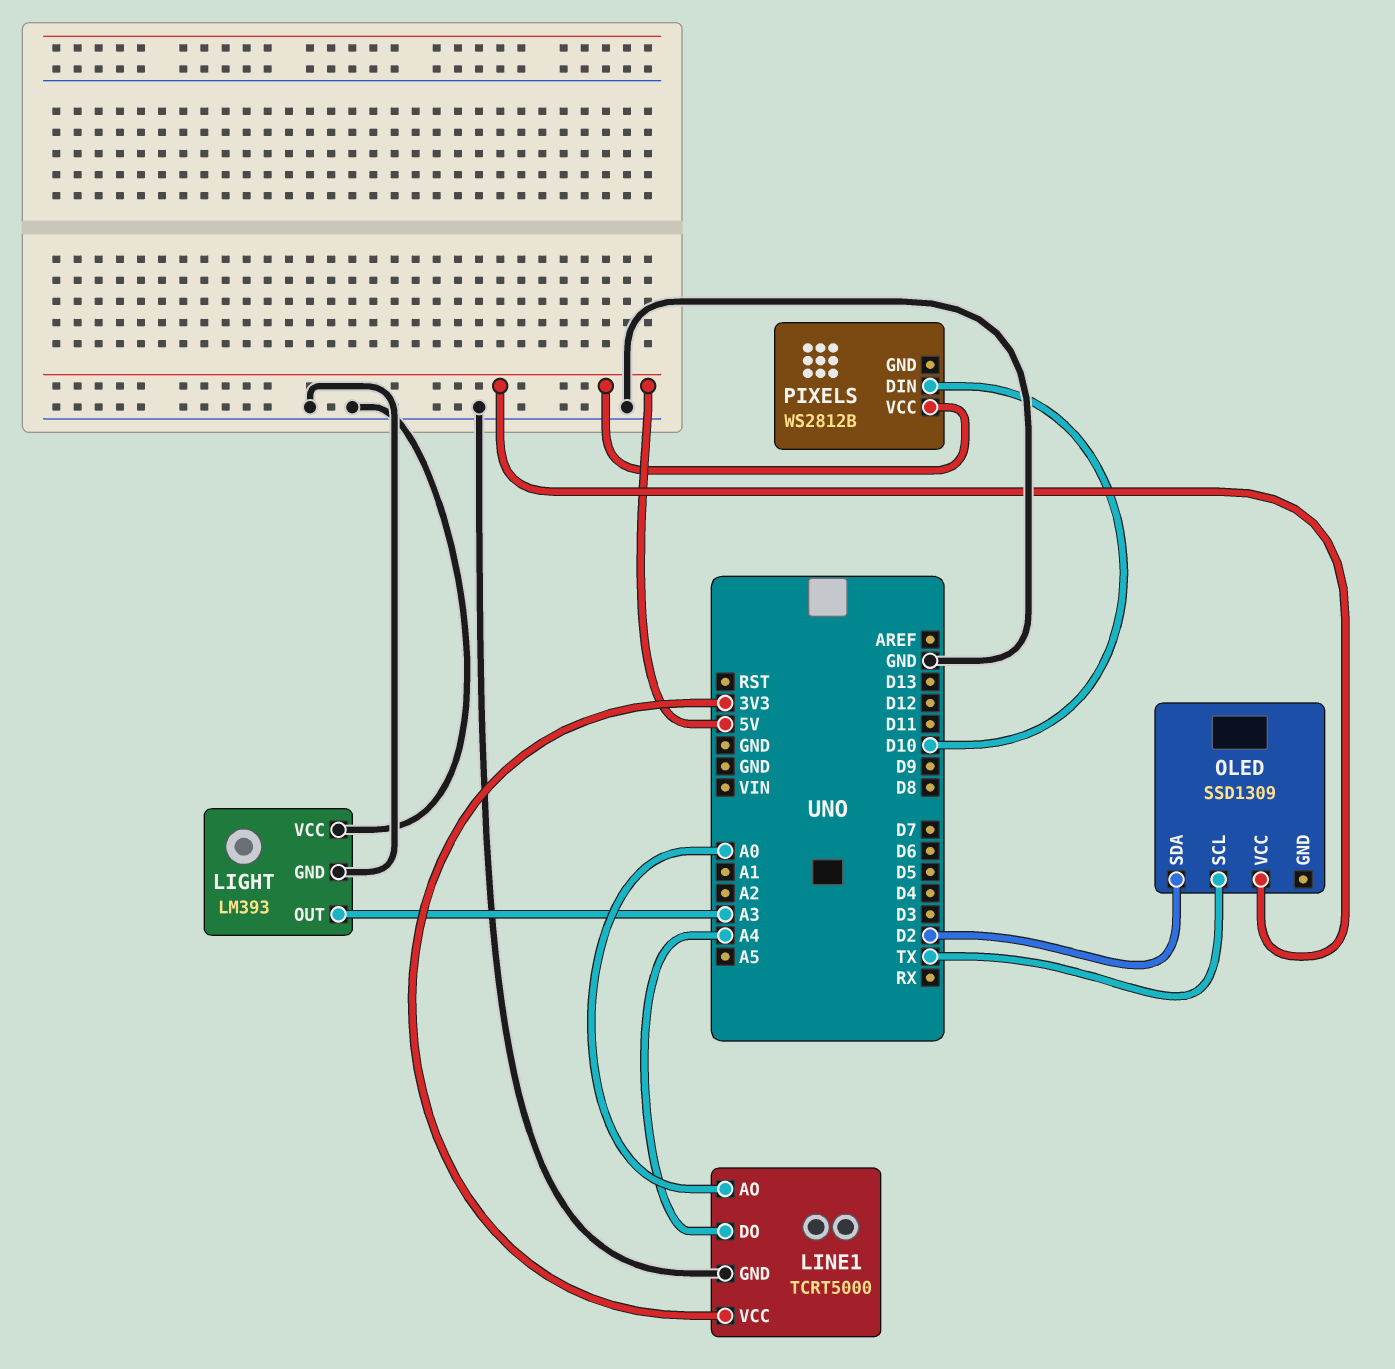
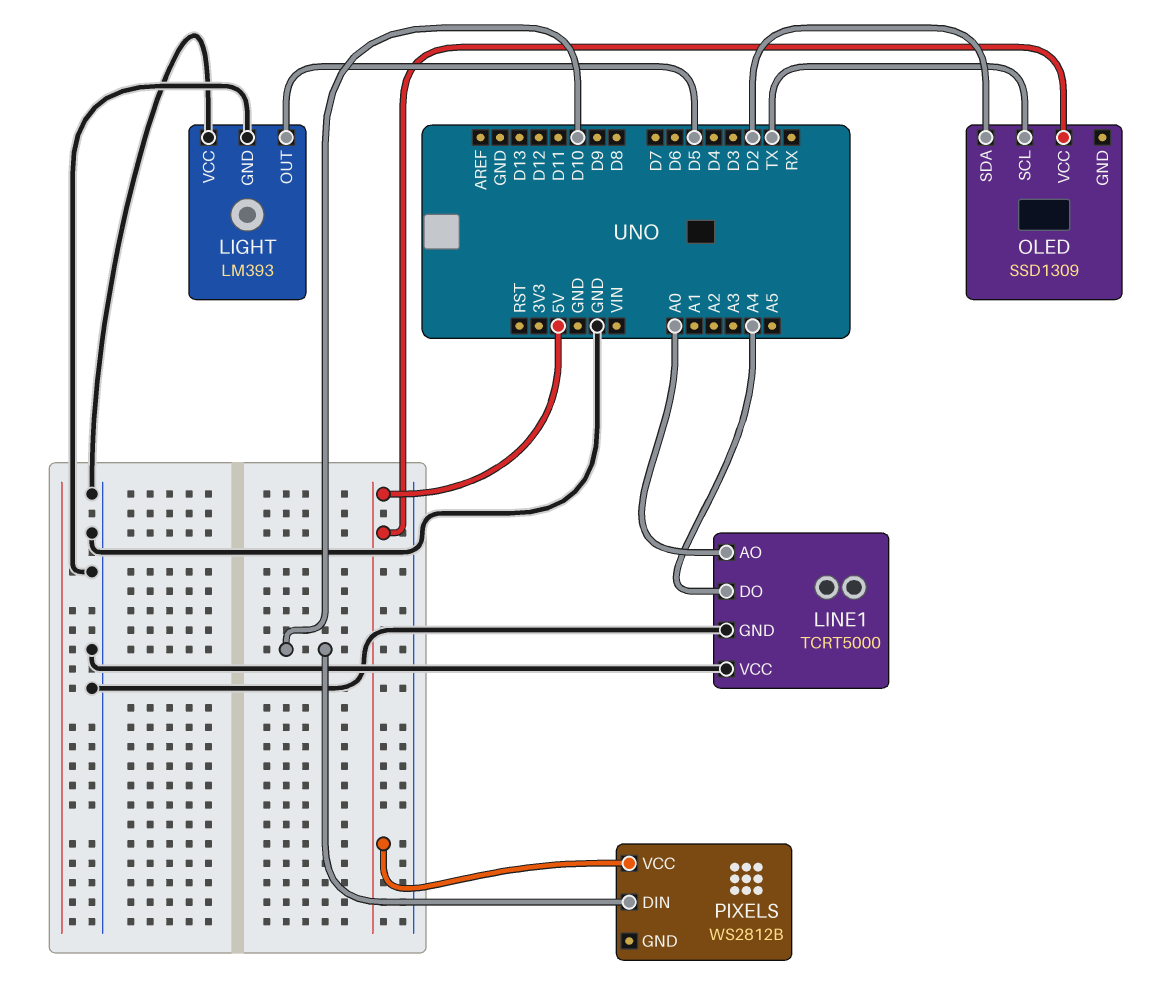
LIGHT pin OUT: A3 -> D5
LINE1 pin VCC: 3V3 -> GND

